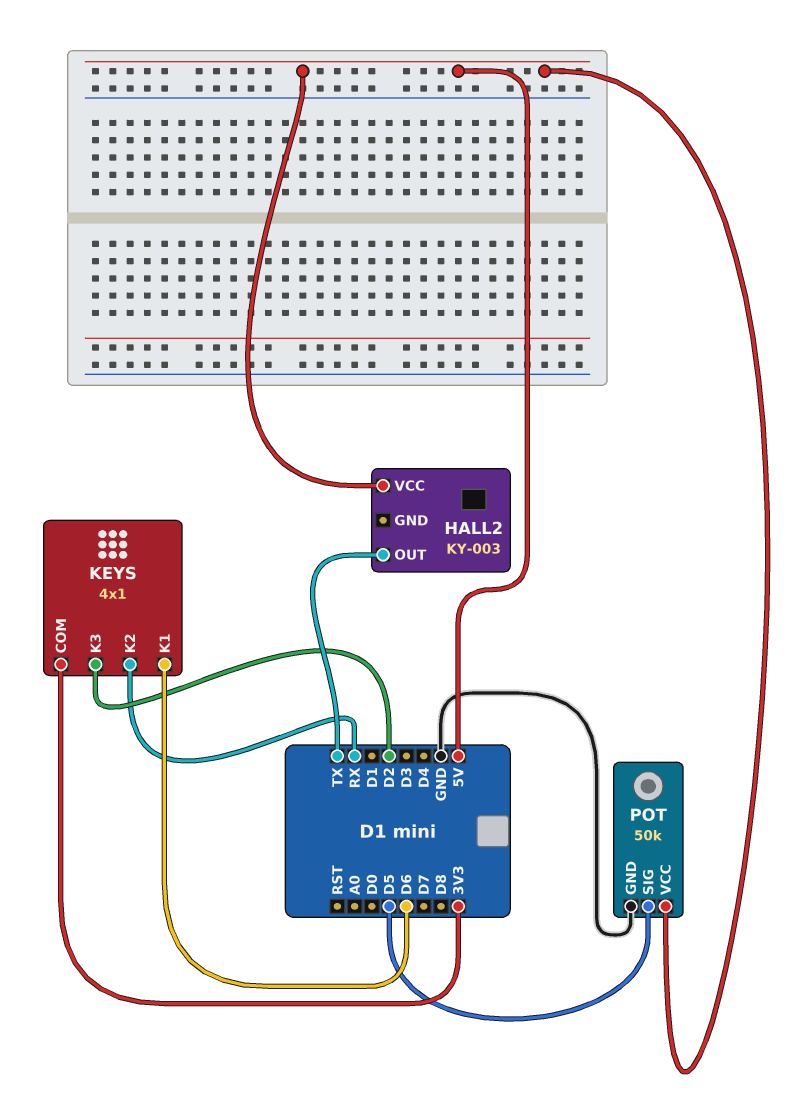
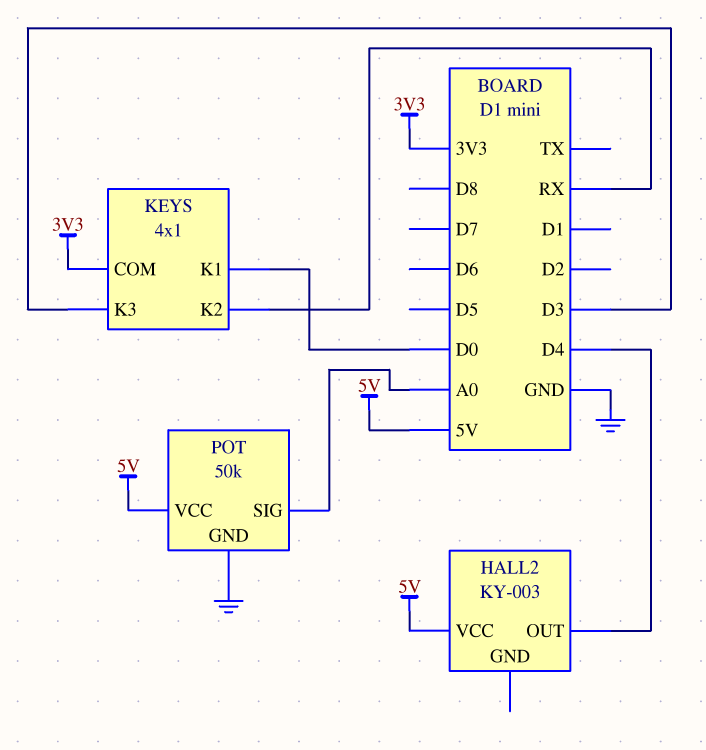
HALL2 pin OUT: TX -> D4
KEYS pin K1: D6 -> D0
KEYS pin K3: D2 -> D3
POT pin SIG: D5 -> A0

